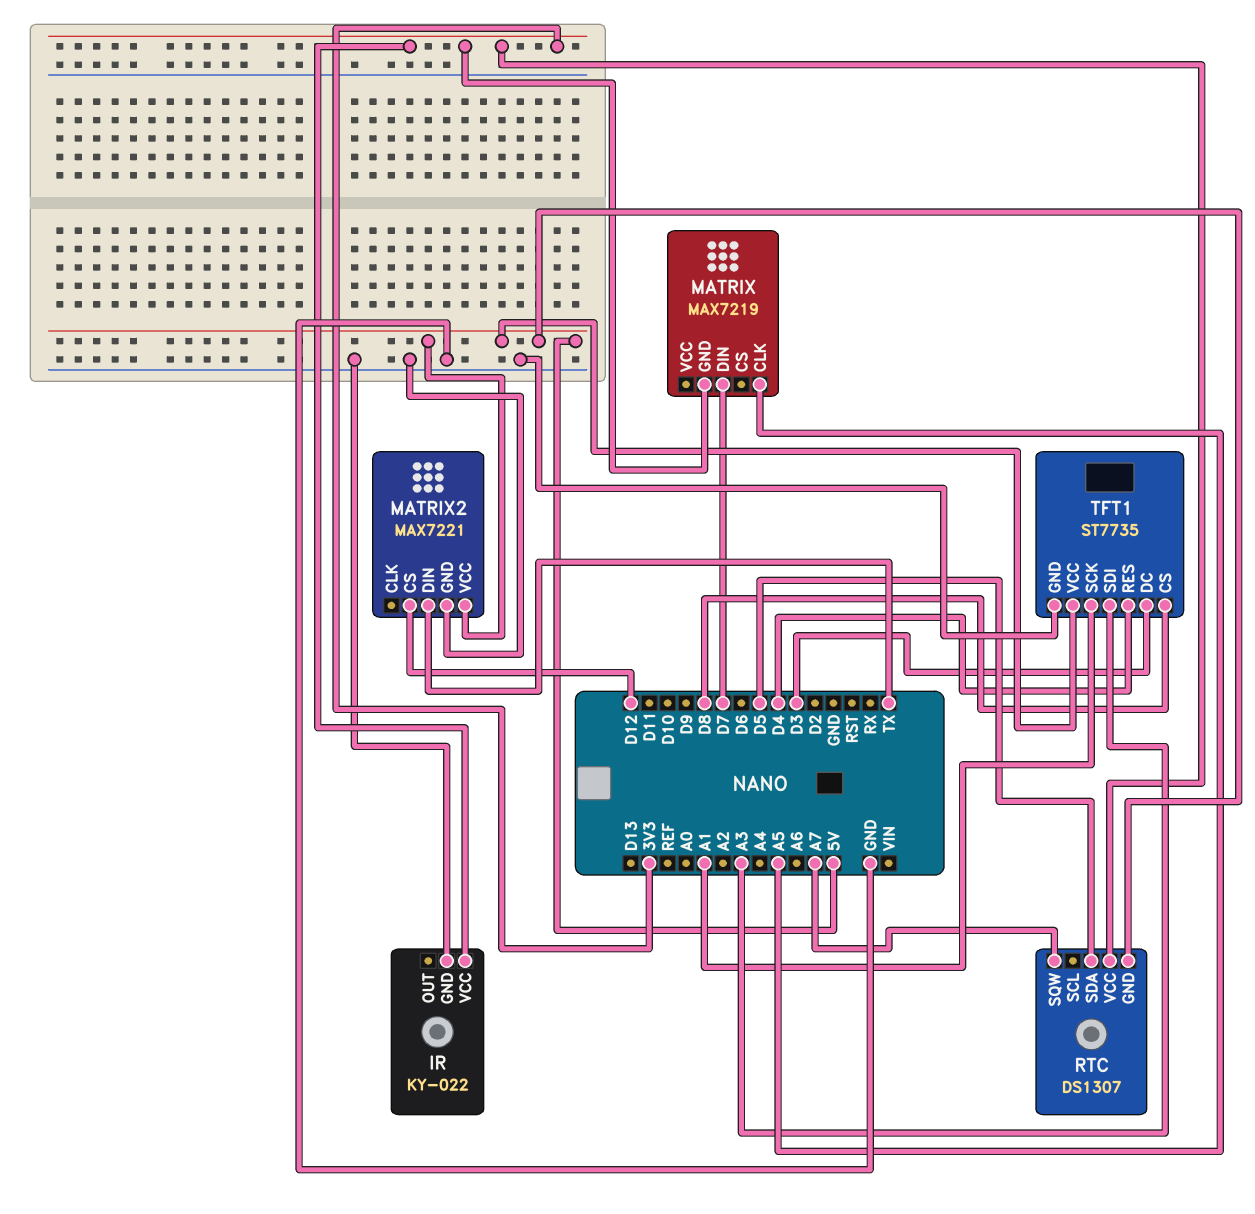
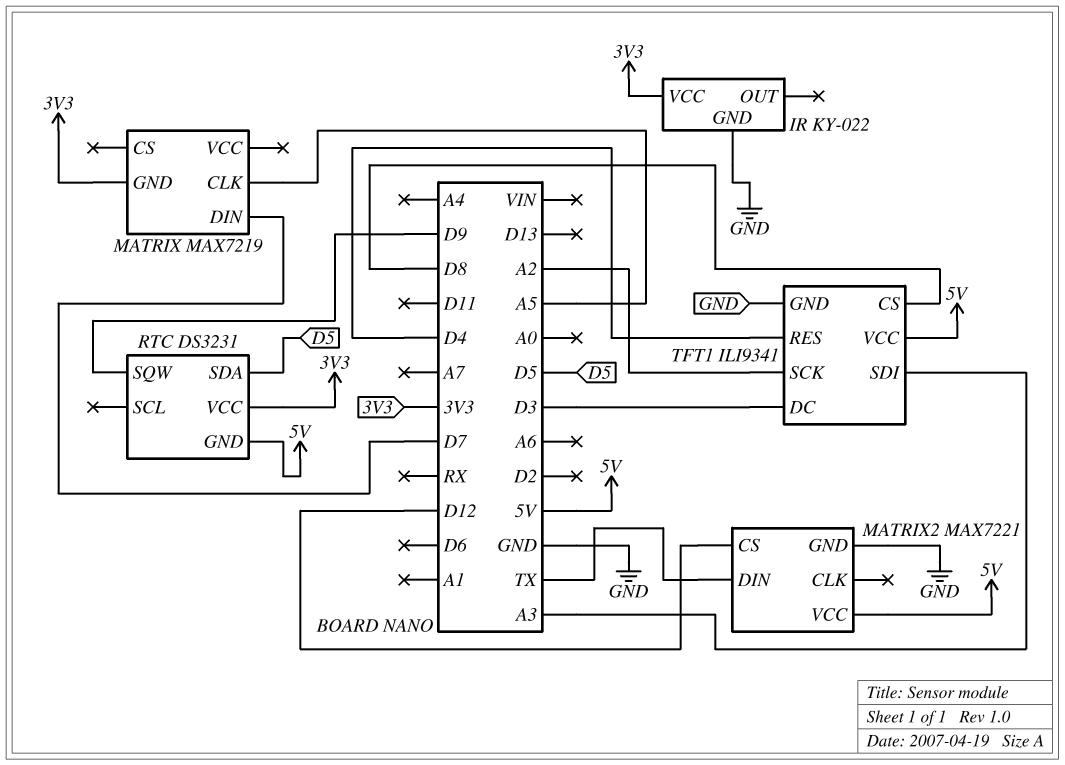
RTC: DS1307 -> DS3231
RTC pin SQW: A7 -> D9
TFT1: ST7735 -> ILI9341
TFT1 pin SCK: A1 -> A2

